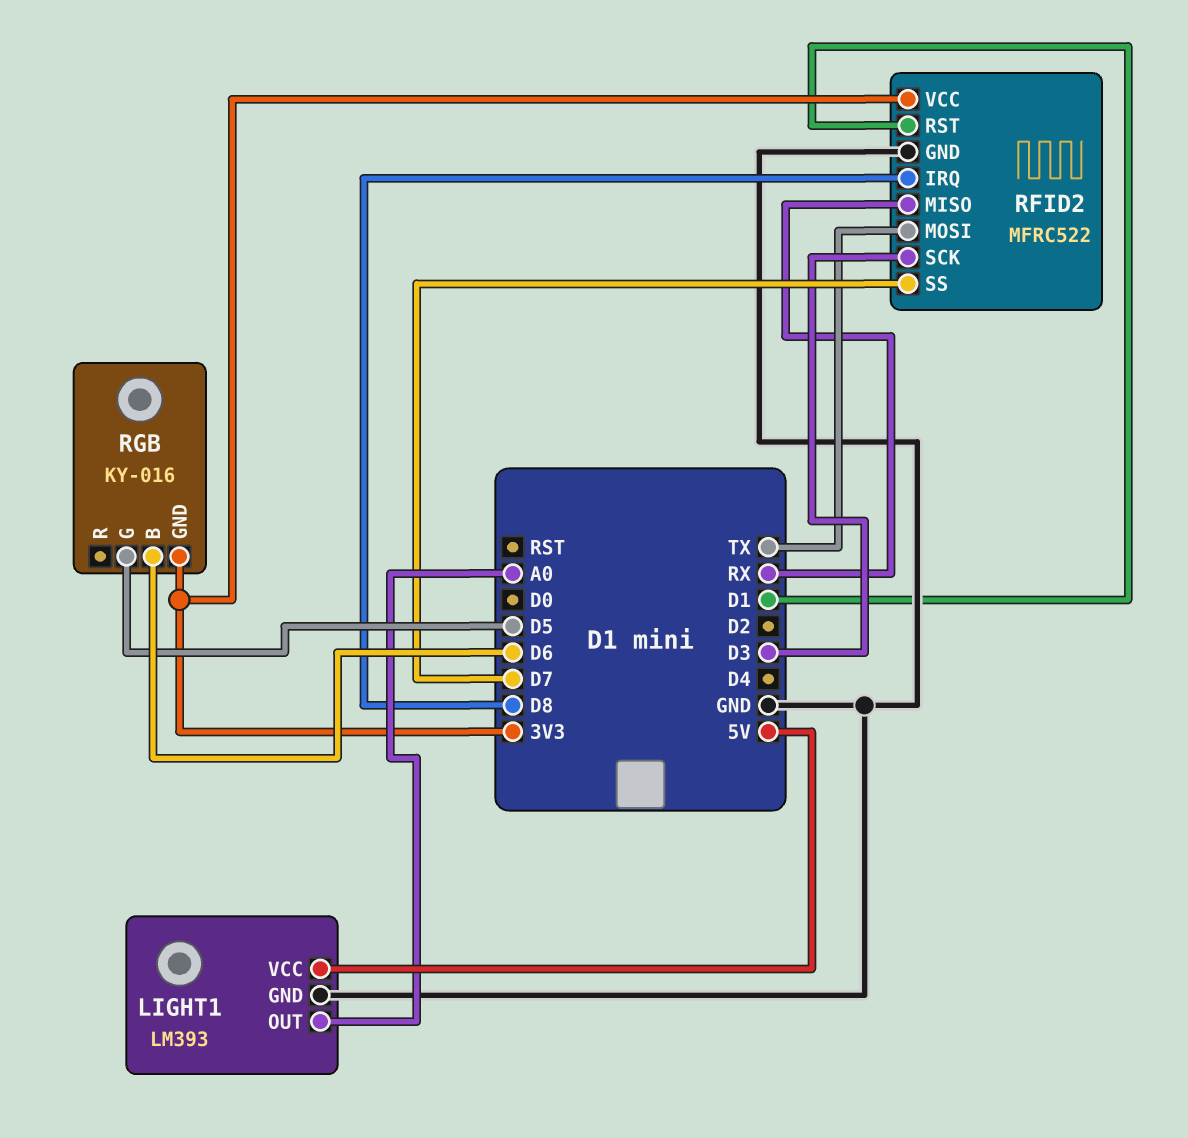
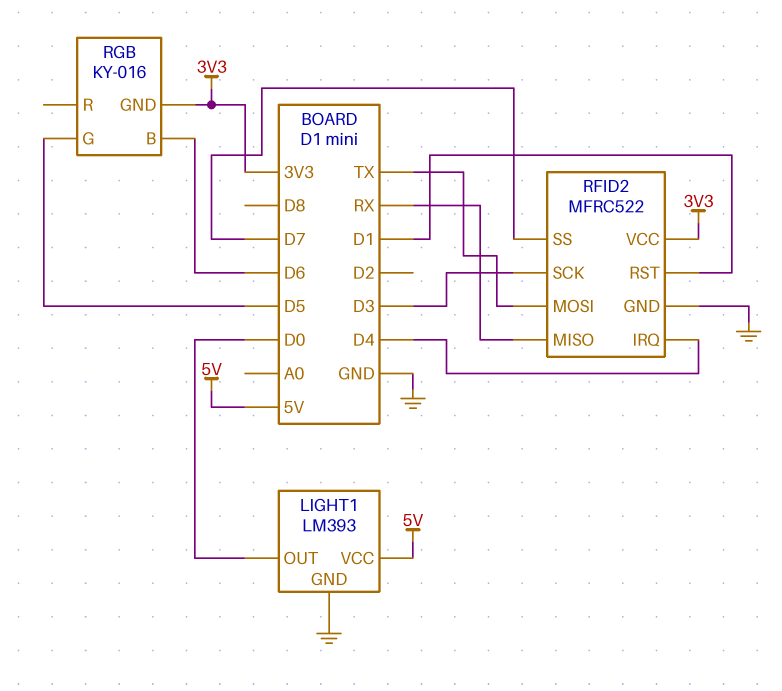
LIGHT1 pin OUT: A0 -> D0
RFID2 pin IRQ: D8 -> D4

